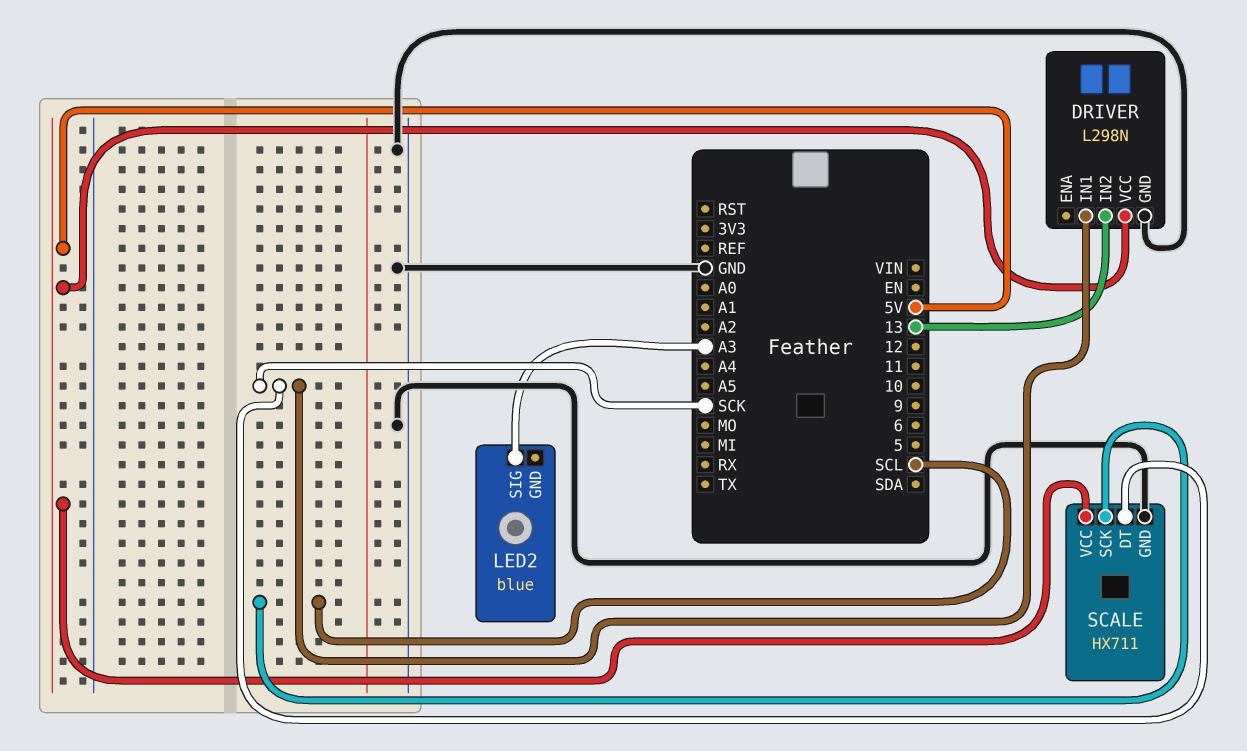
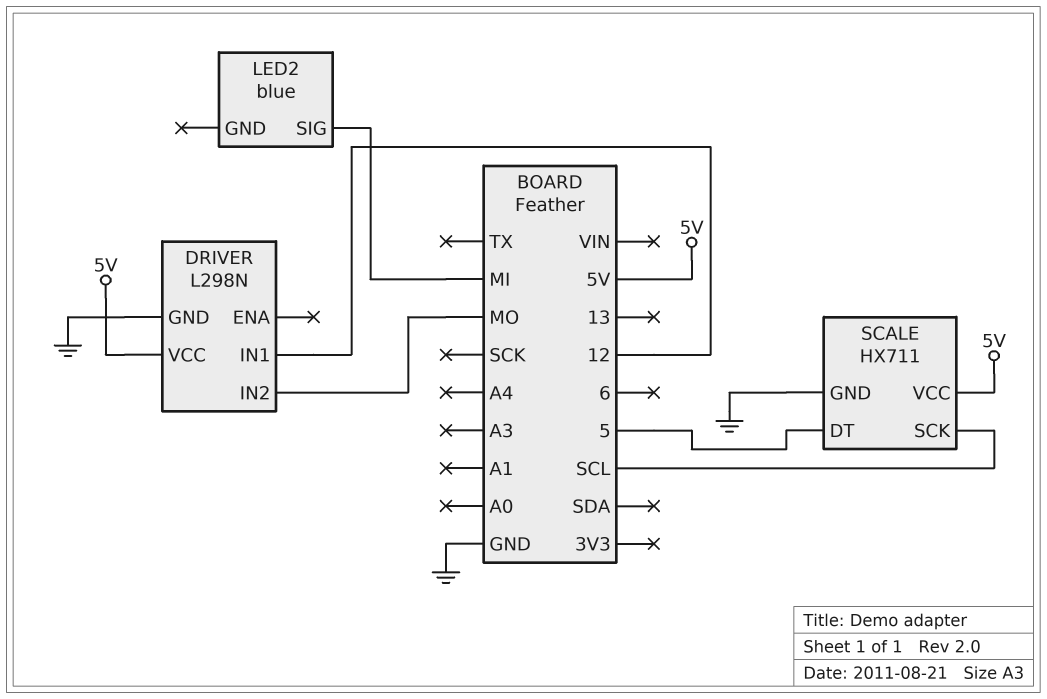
DRIVER pin IN1: SCK -> 12
DRIVER pin IN2: 13 -> MO
LED2 pin SIG: A3 -> MI
SCALE pin DT: SCK -> 5

